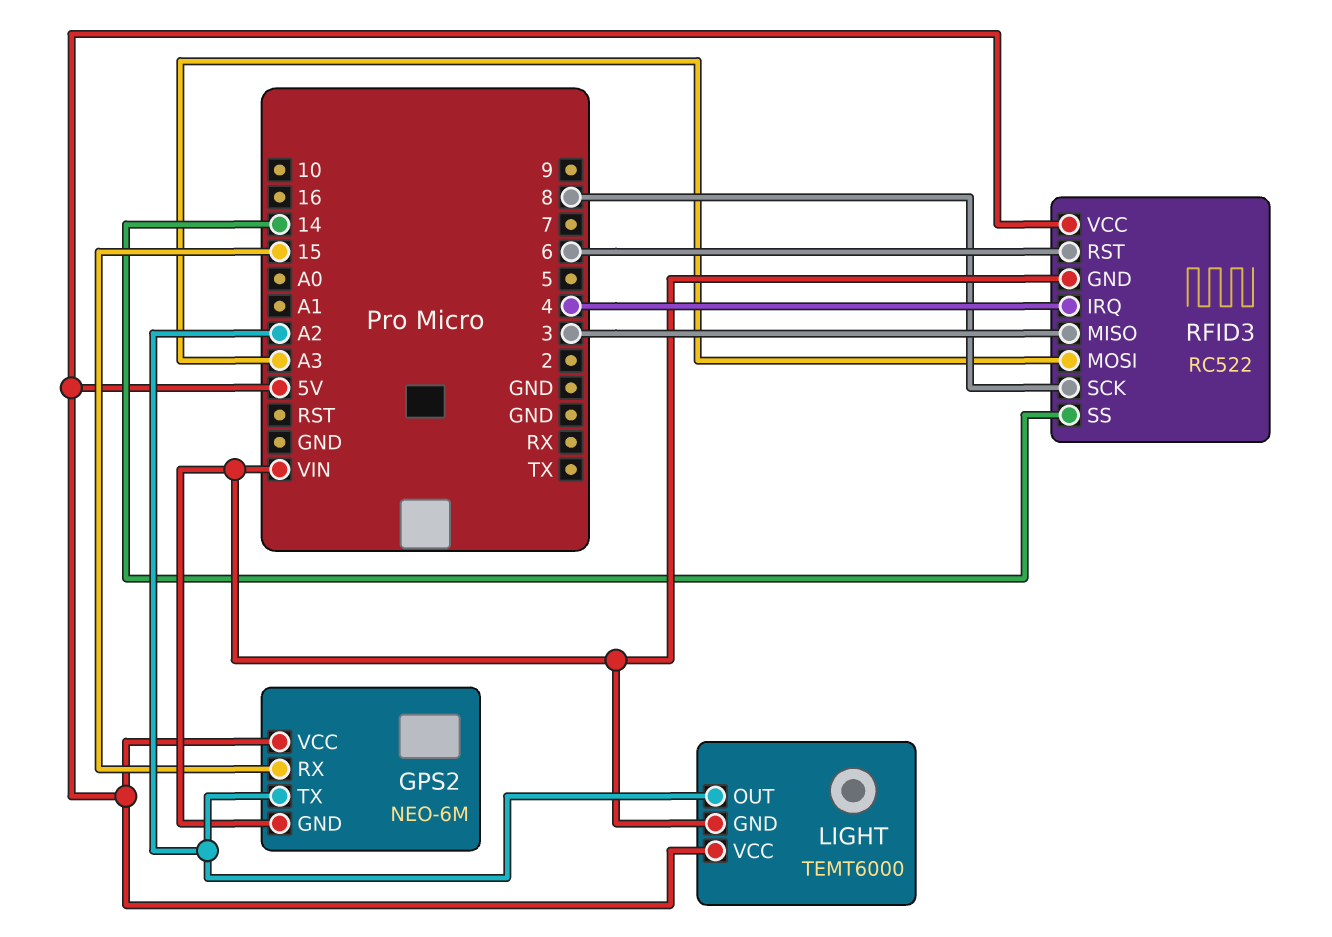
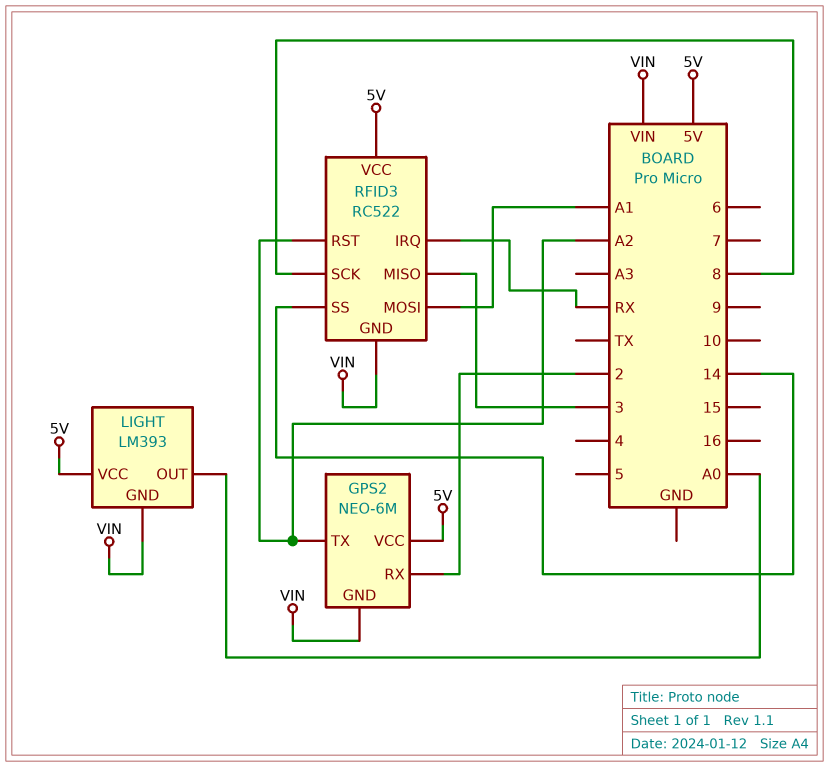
GPS2 pin RX: 15 -> 2
LIGHT: TEMT6000 -> LM393
LIGHT pin OUT: A2 -> A0
RFID3 pin IRQ: 4 -> RX
RFID3 pin MOSI: A3 -> A1
RFID3 pin RST: 6 -> A2

